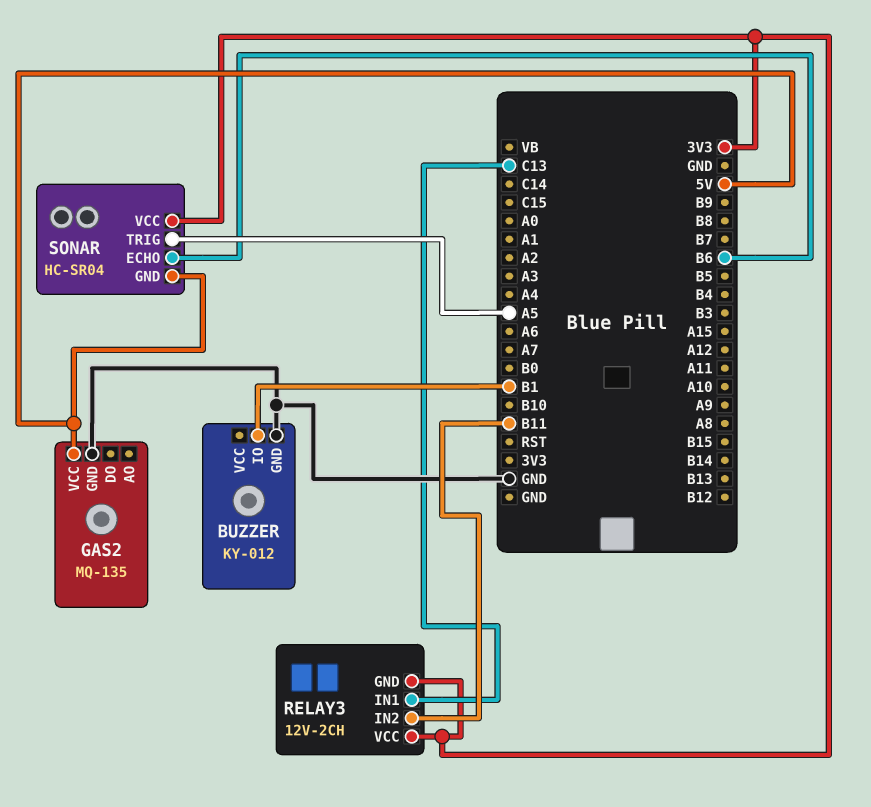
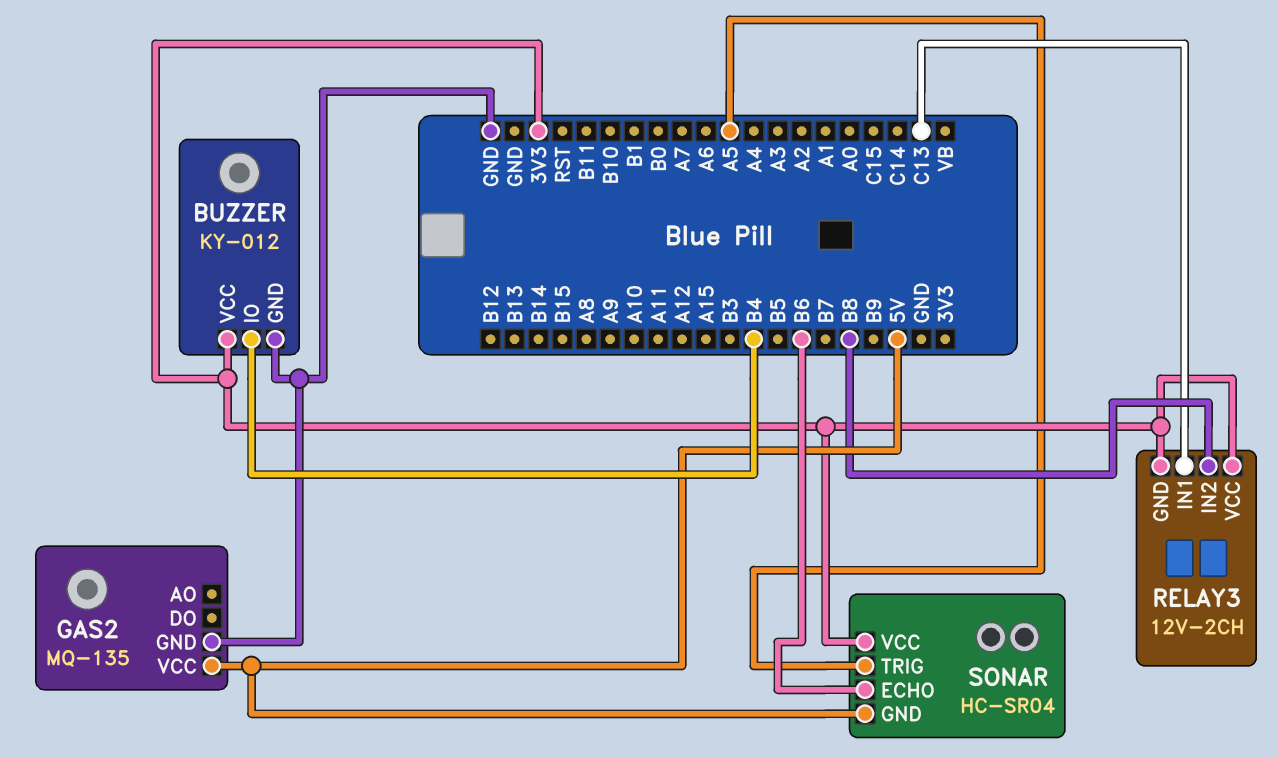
BUZZER pin IO: B1 -> B4
BUZZER pin VCC: none -> 3V3
RELAY3 pin IN2: B11 -> B8

